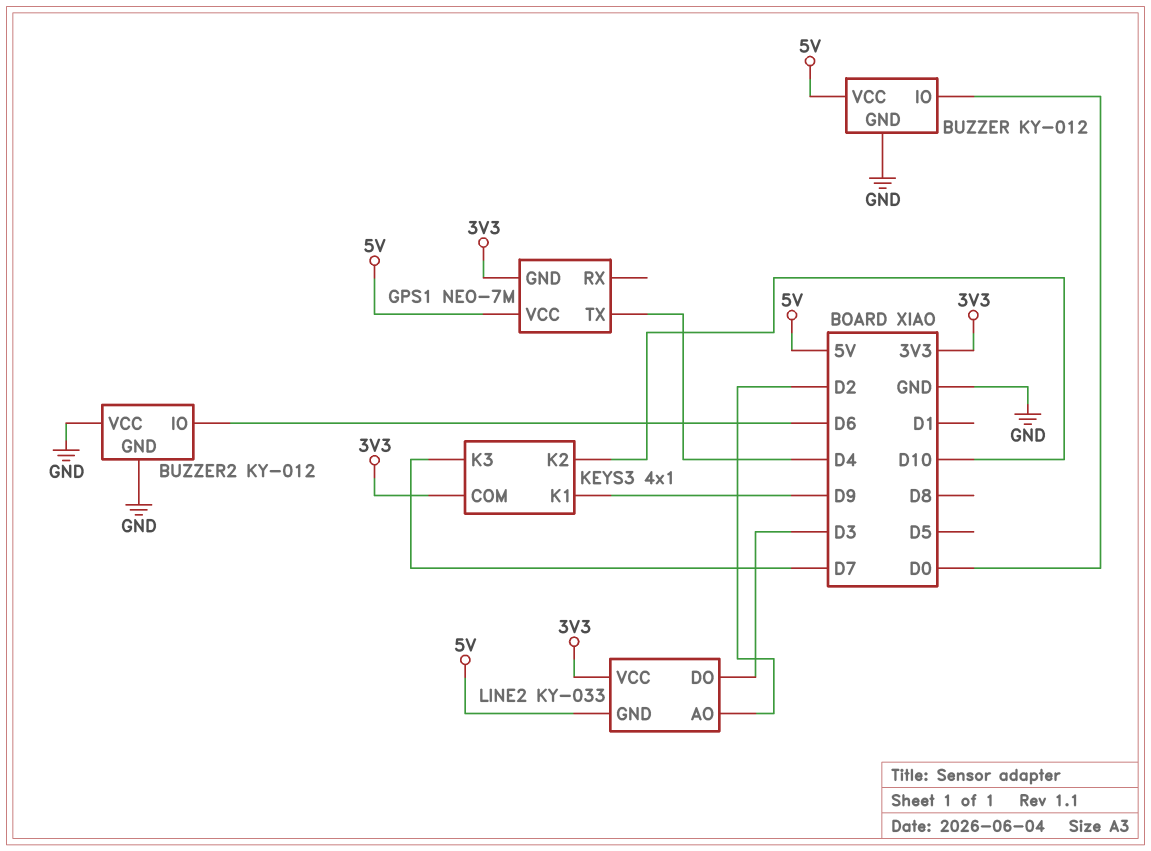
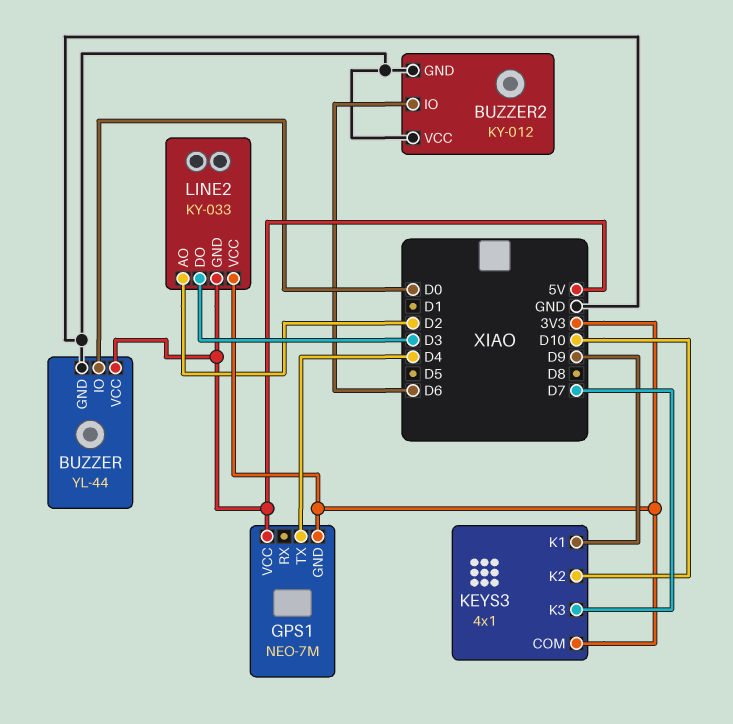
BUZZER: KY-012 -> YL-44

